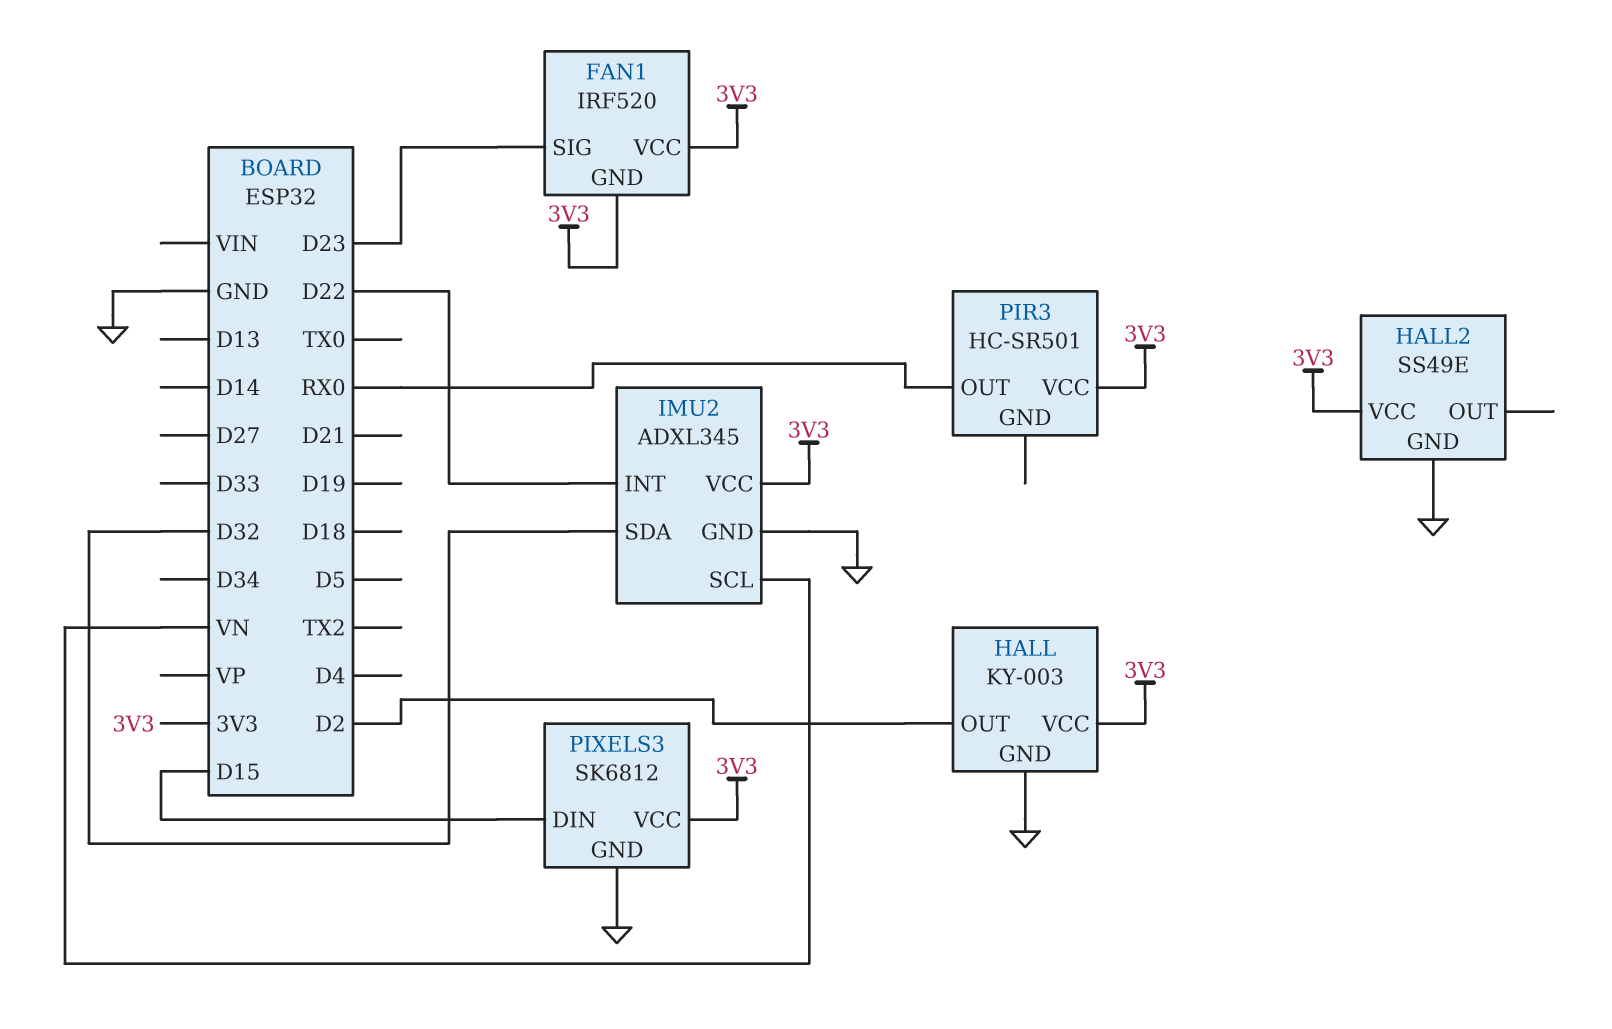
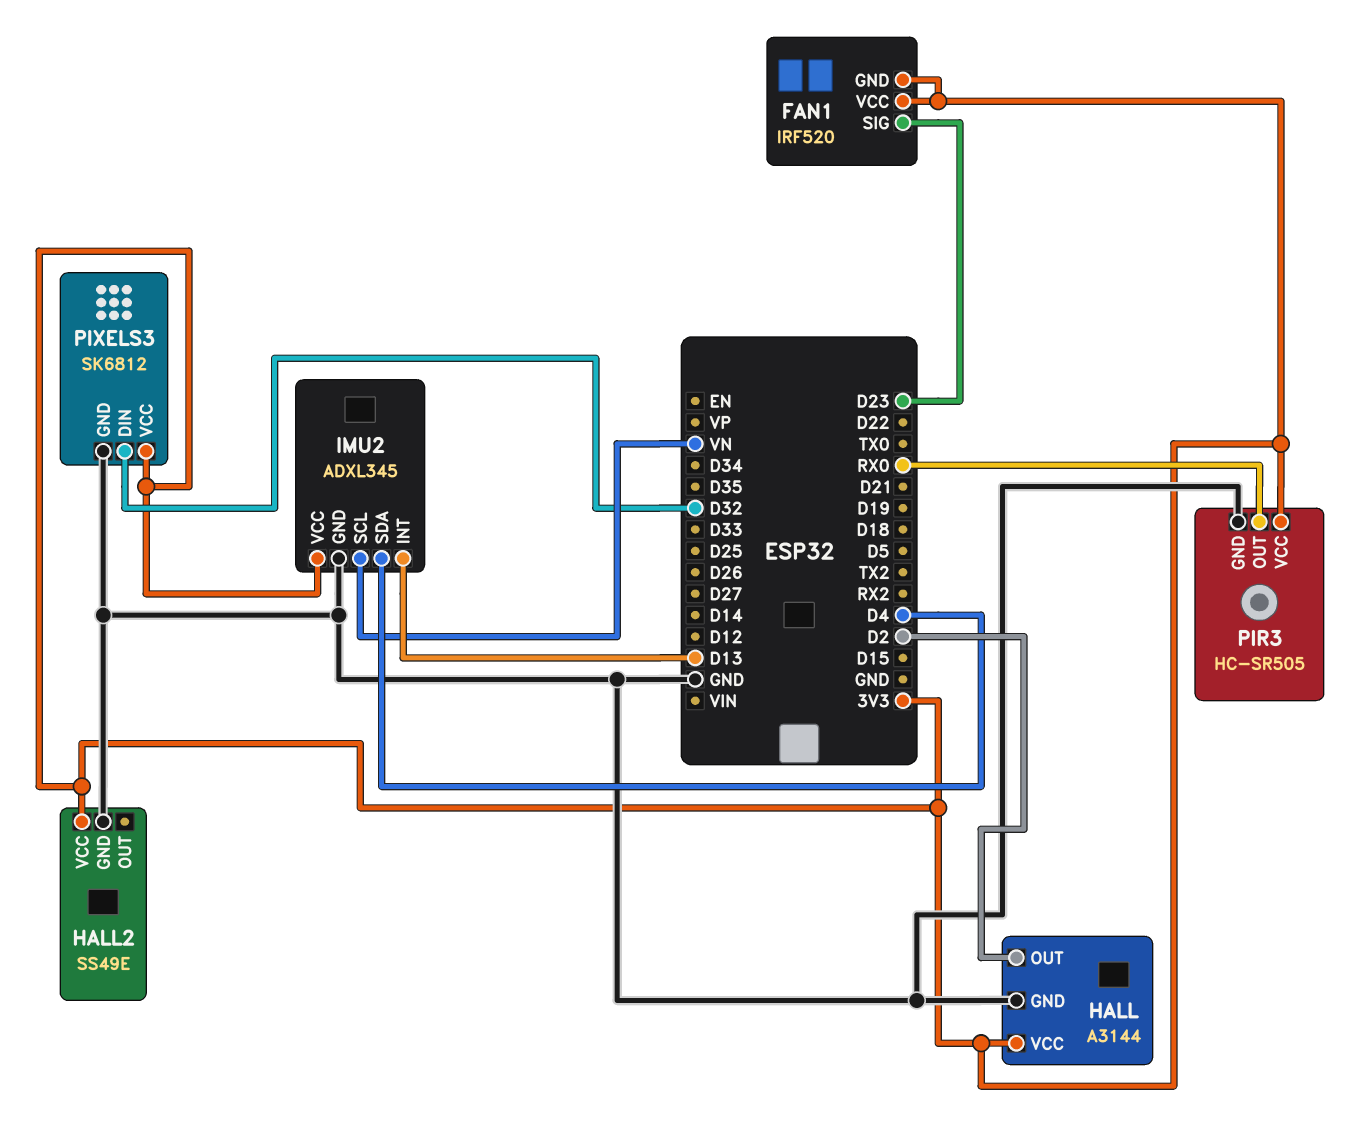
HALL: KY-003 -> A3144
IMU2 pin INT: D22 -> D13
IMU2 pin SDA: D32 -> D4
PIR3: HC-SR501 -> HC-SR505
PIR3 pin GND: none -> GND
PIXELS3 pin DIN: D15 -> D32

